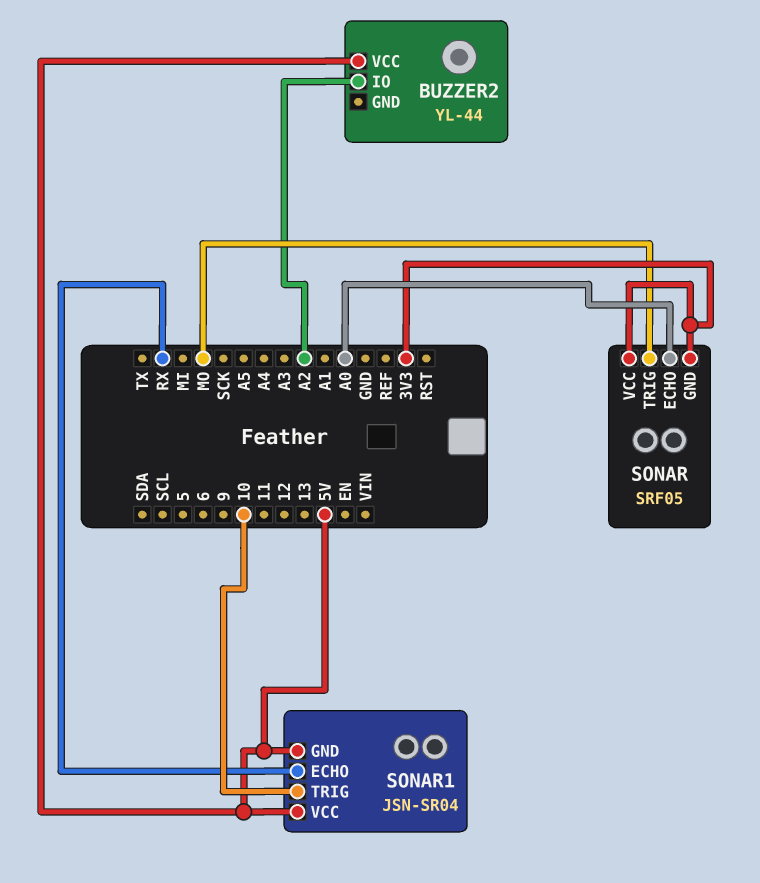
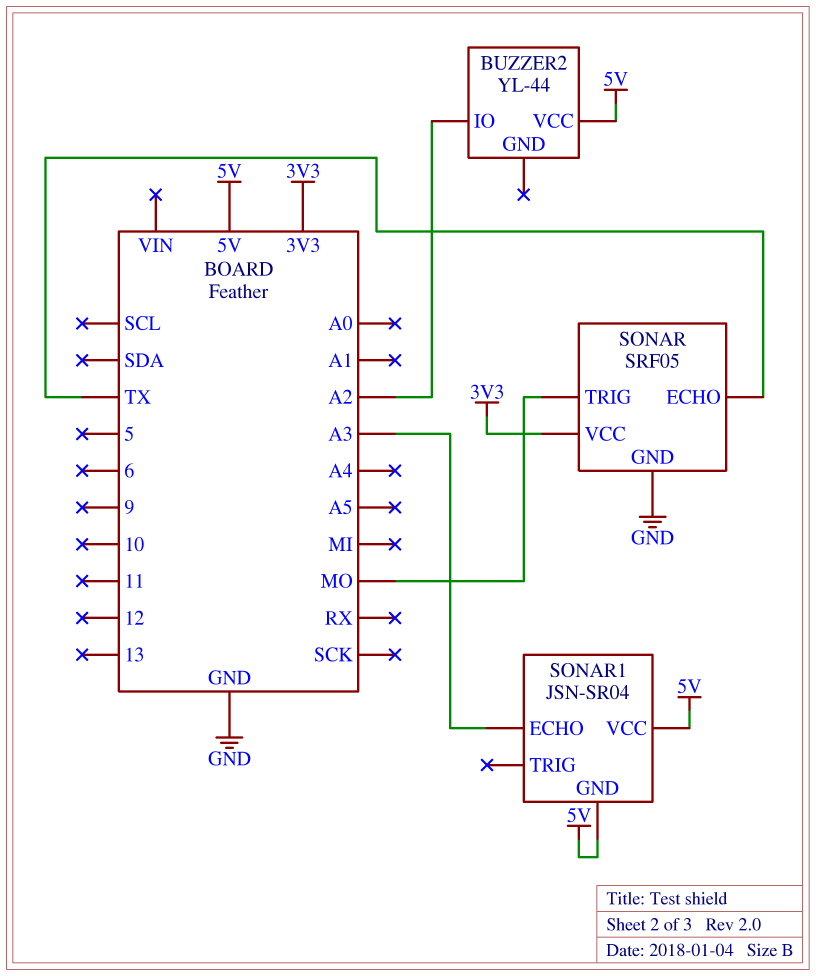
SONAR pin ECHO: A0 -> TX
SONAR pin GND: 3V3 -> GND
SONAR1 pin ECHO: RX -> A3
SONAR1 pin TRIG: 10 -> none

